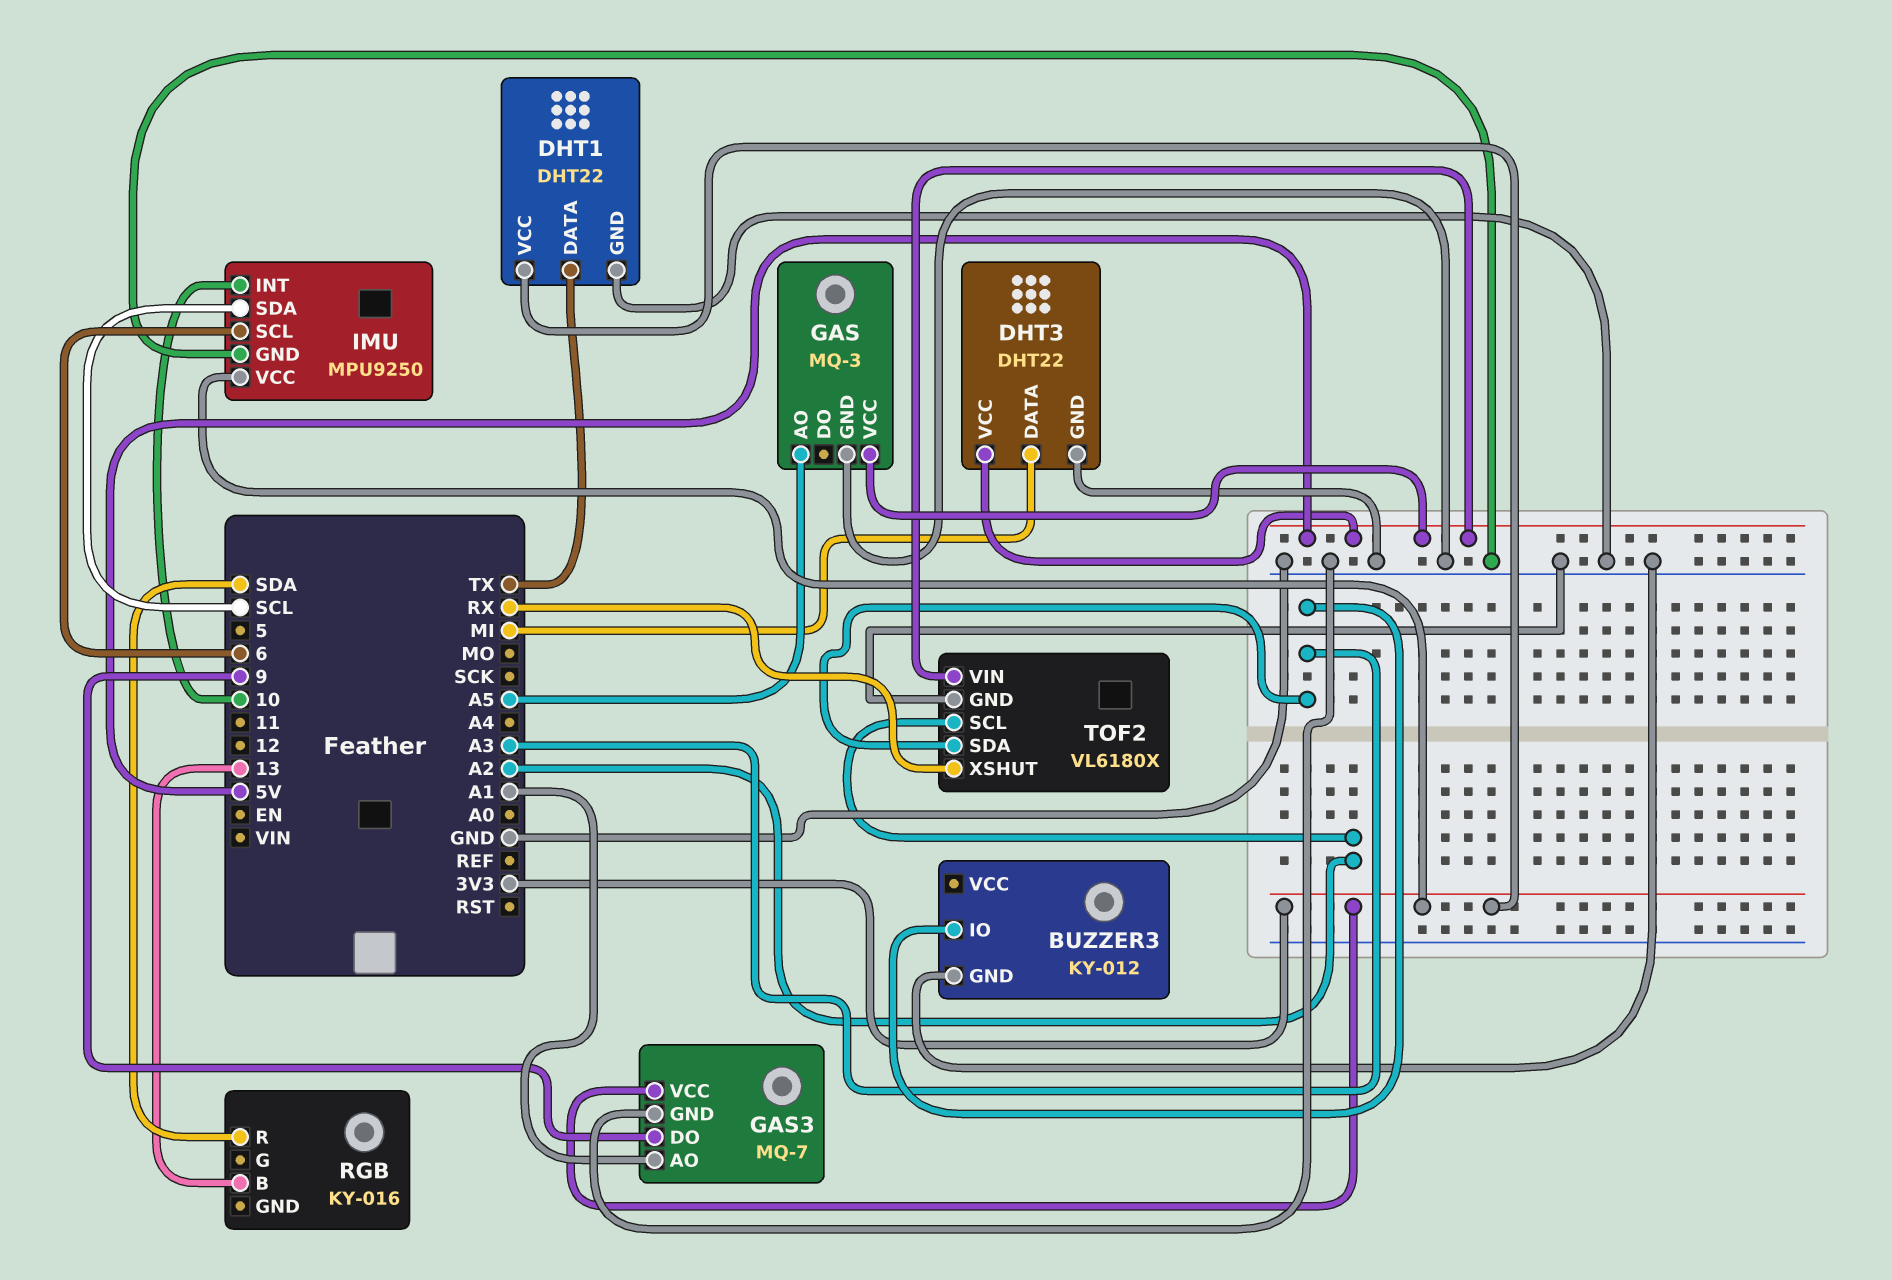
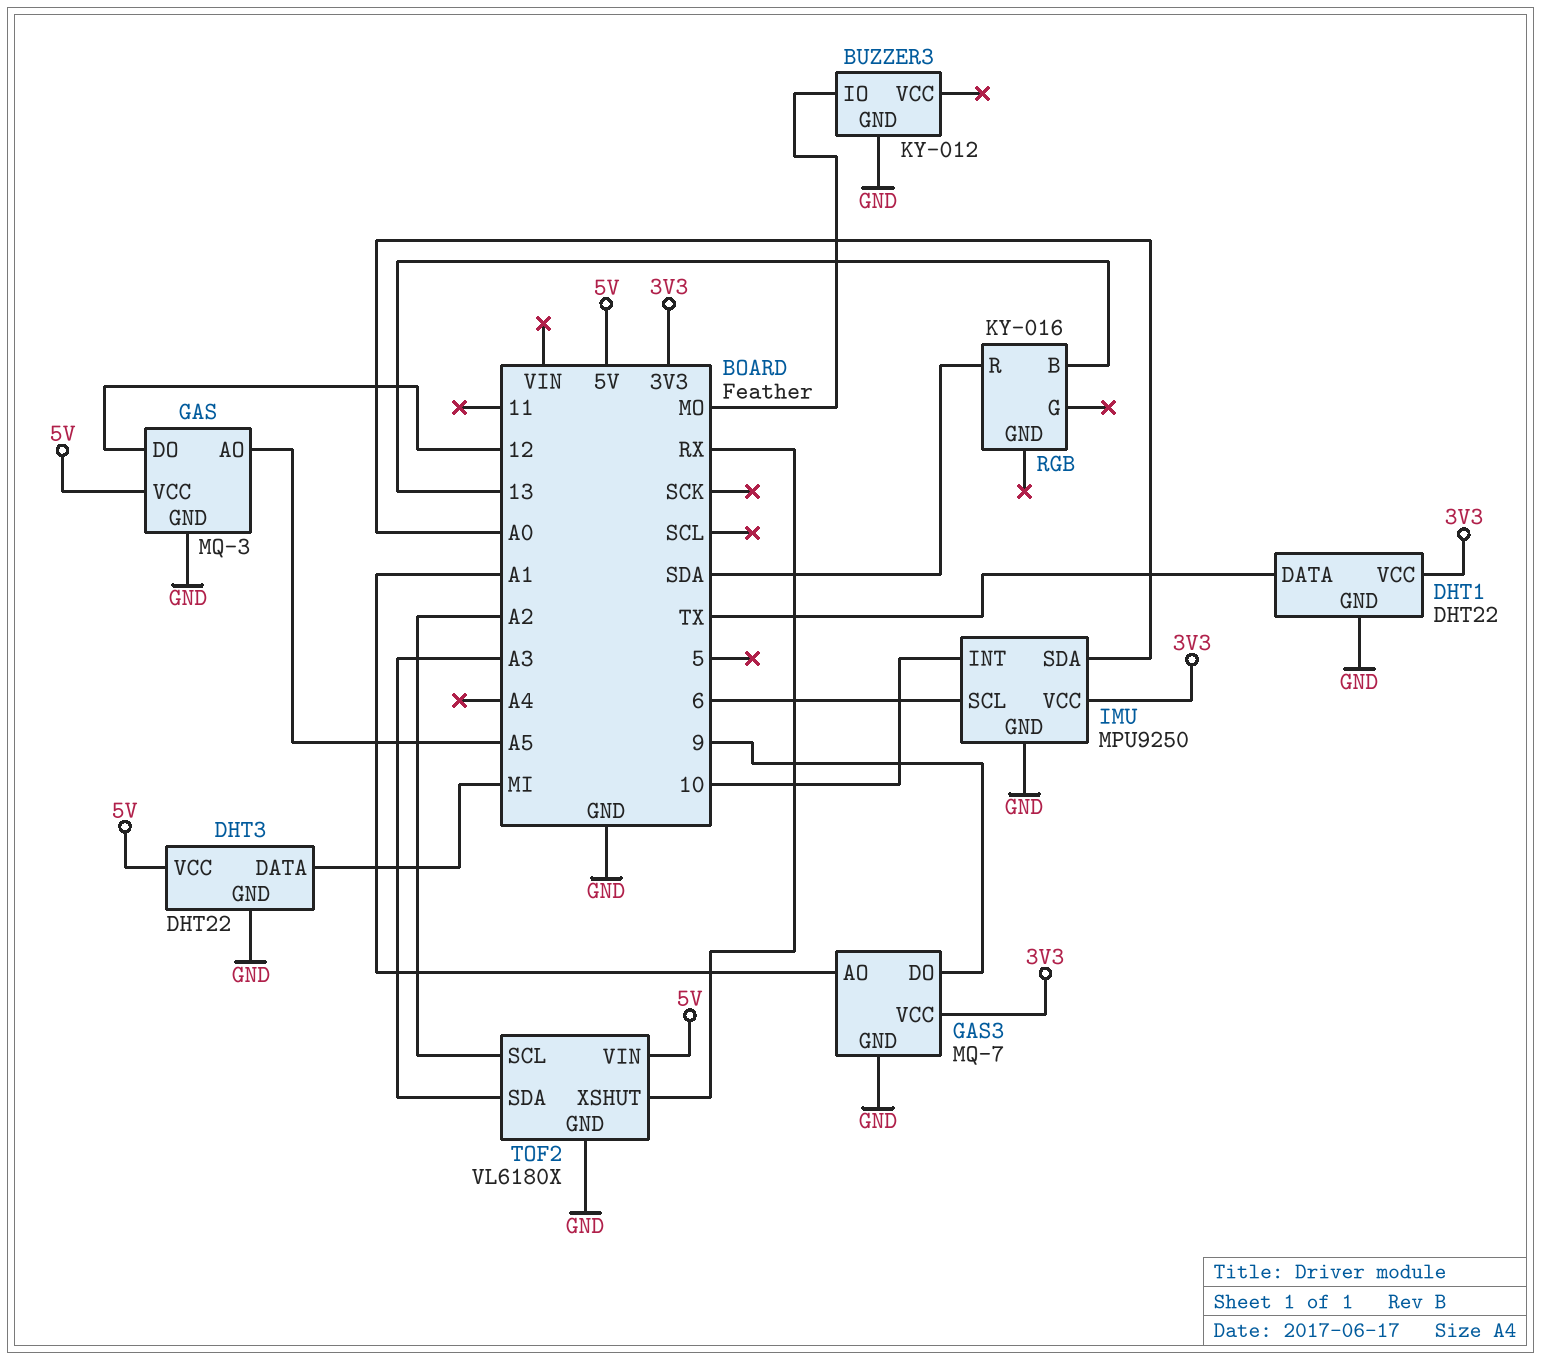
BUZZER3 pin IO: A3 -> MO
GAS pin DO: none -> 12
IMU pin SDA: SCL -> A0

